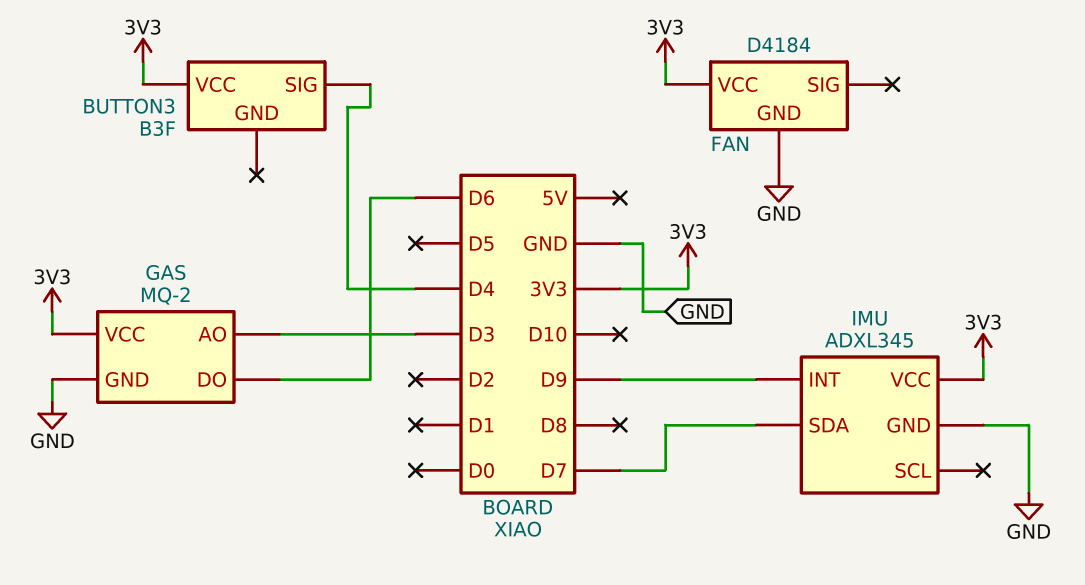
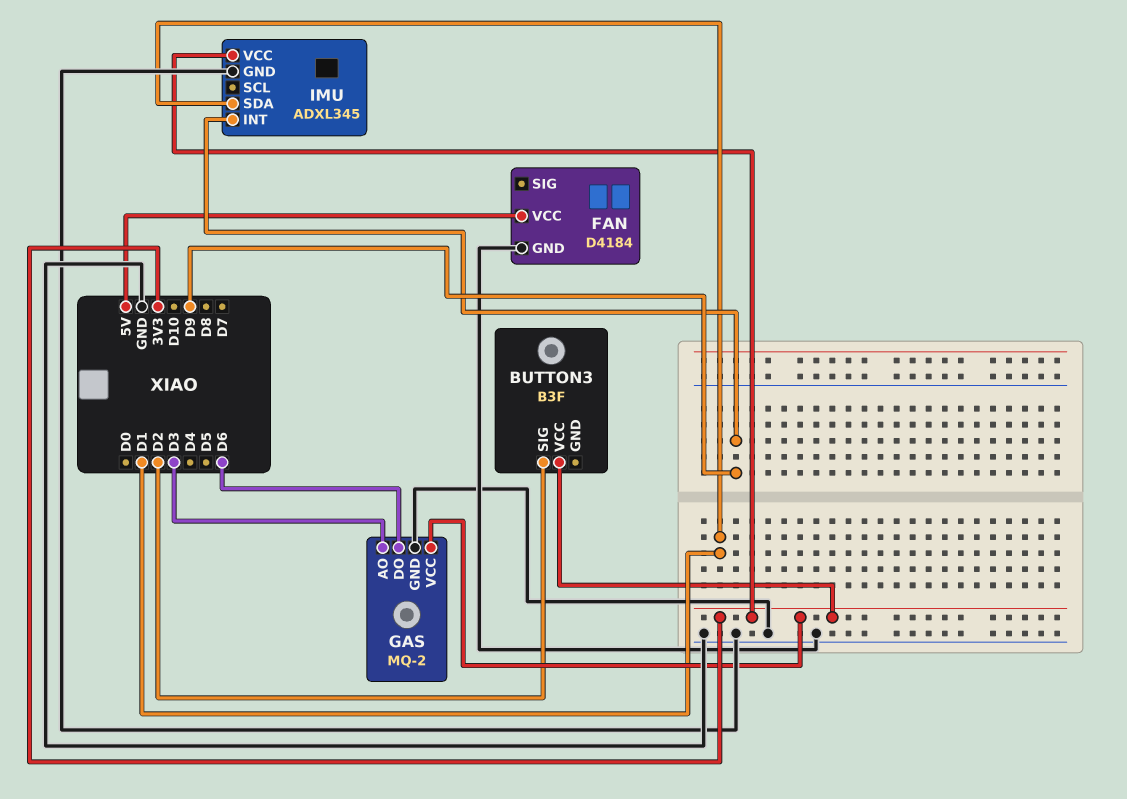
BUTTON3 pin SIG: D4 -> D2
FAN pin VCC: 3V3 -> 5V
IMU pin SDA: D7 -> D1

